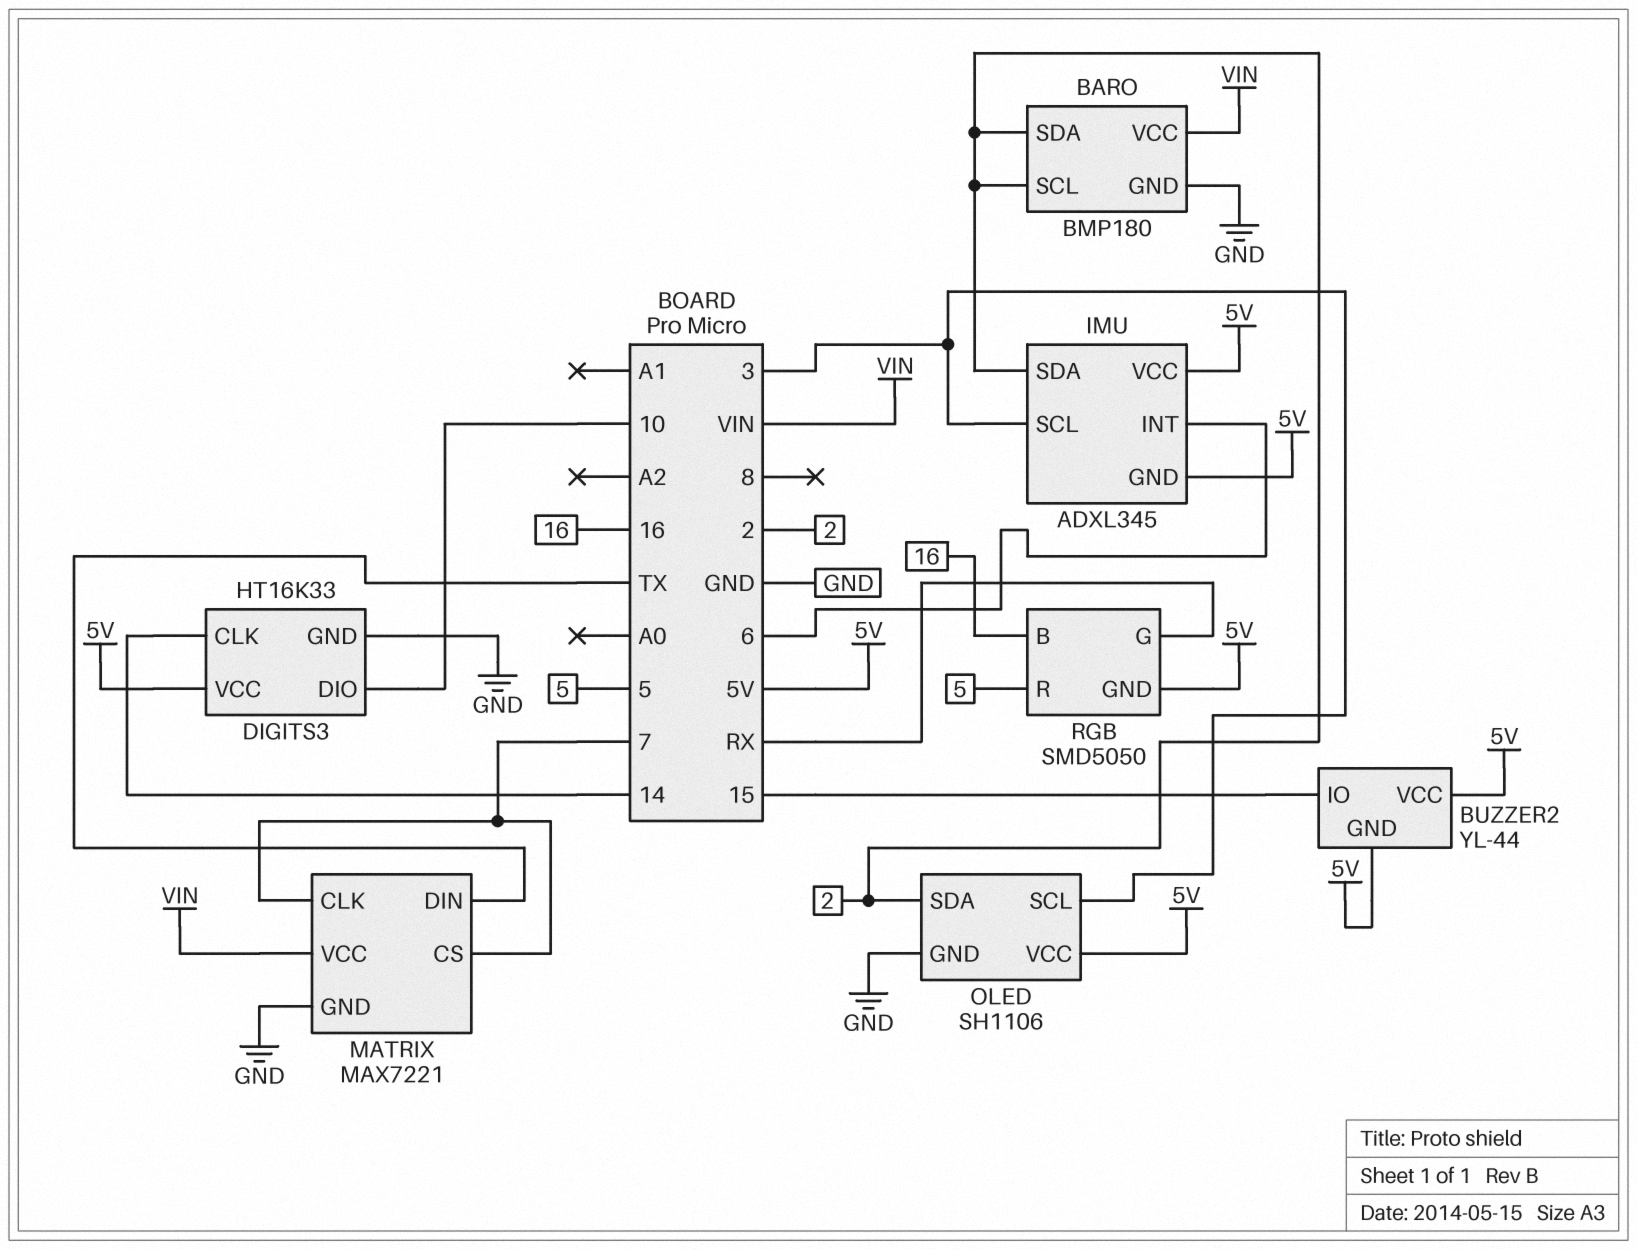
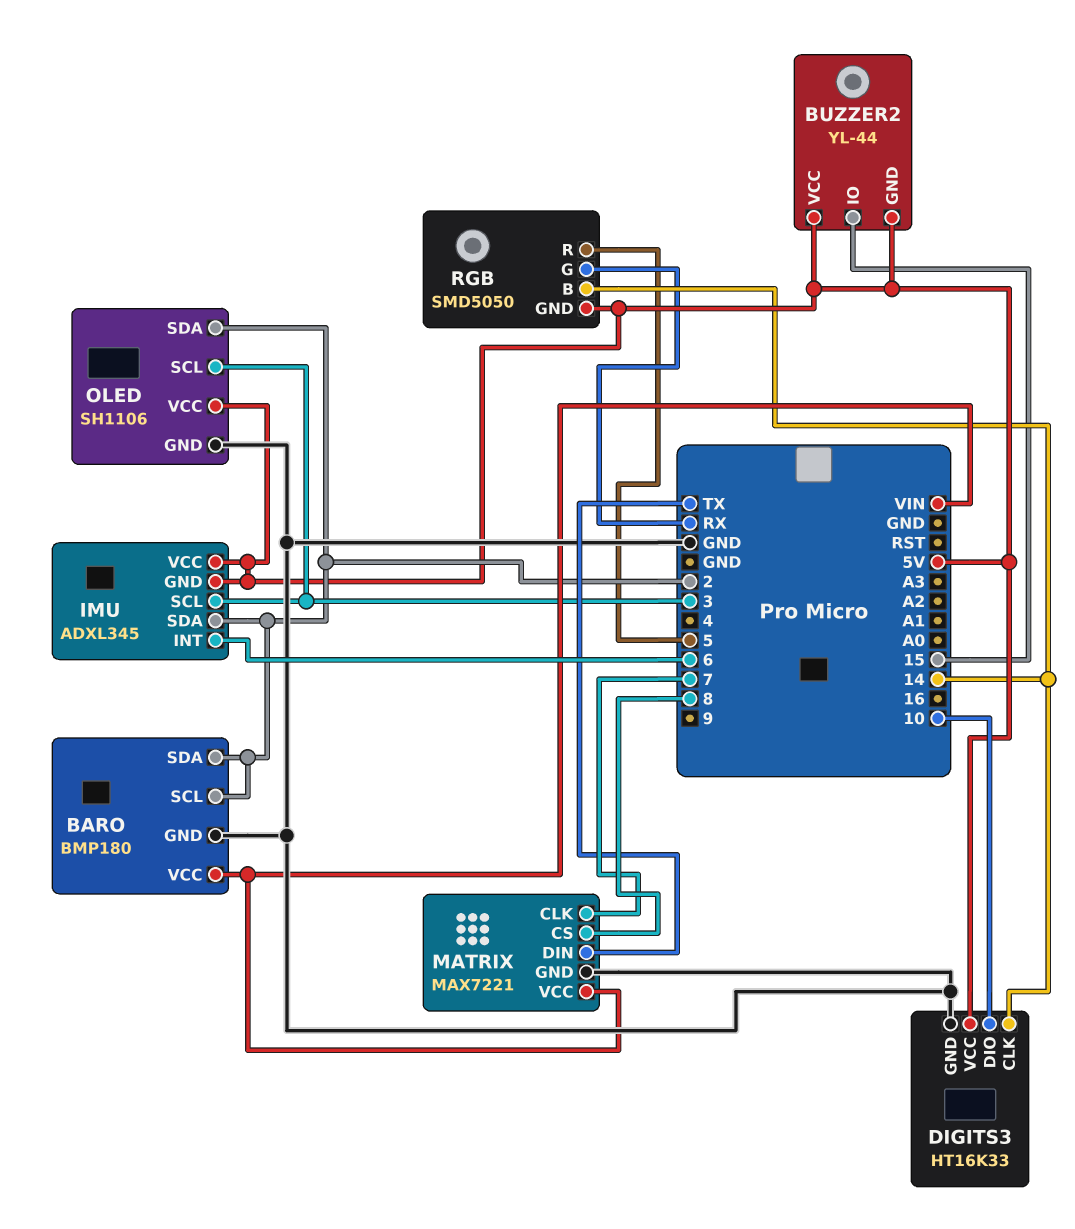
MATRIX pin CS: 7 -> 8
RGB pin B: 16 -> 14

